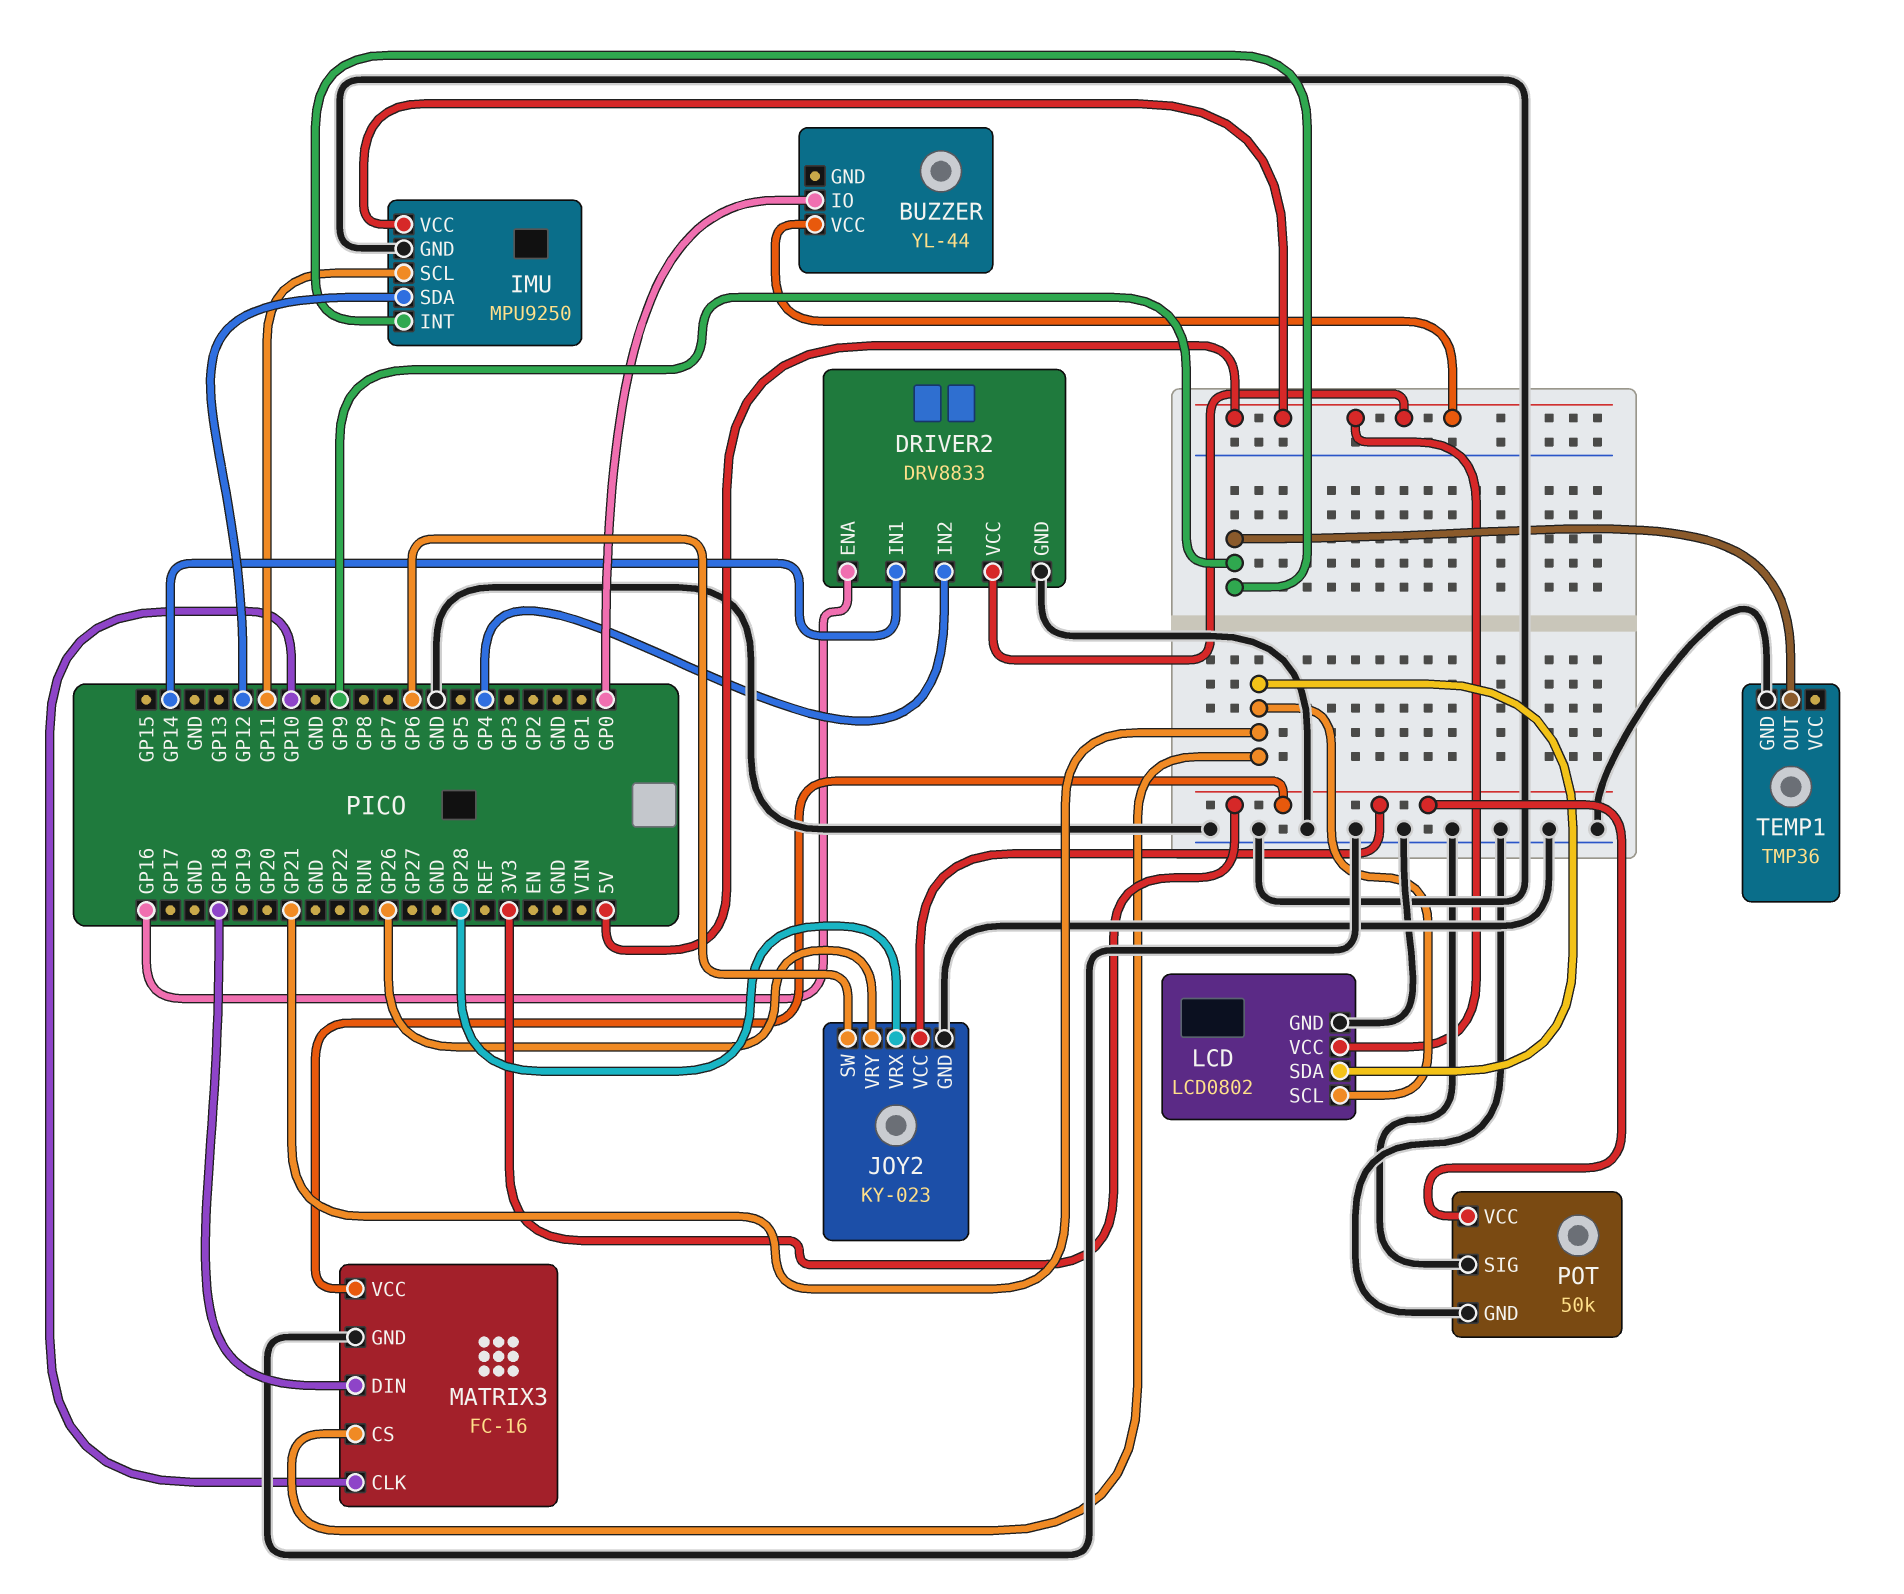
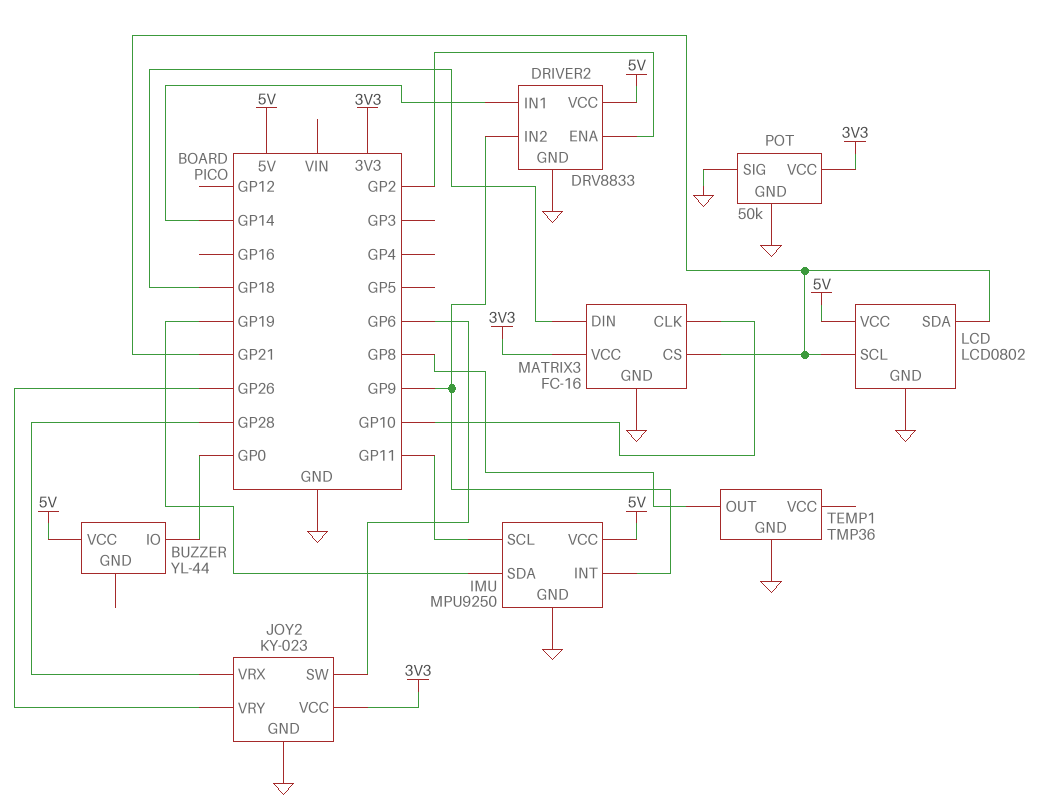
DRIVER2 pin ENA: GP16 -> GP2
DRIVER2 pin IN2: GP4 -> GP9
IMU pin SDA: GP12 -> GP19
TEMP1 pin OUT: GP9 -> GP8

